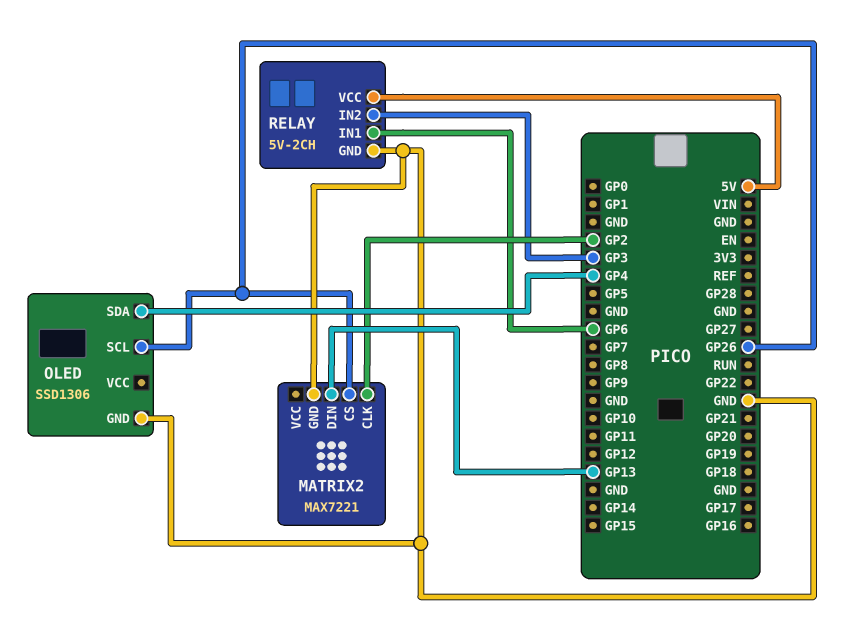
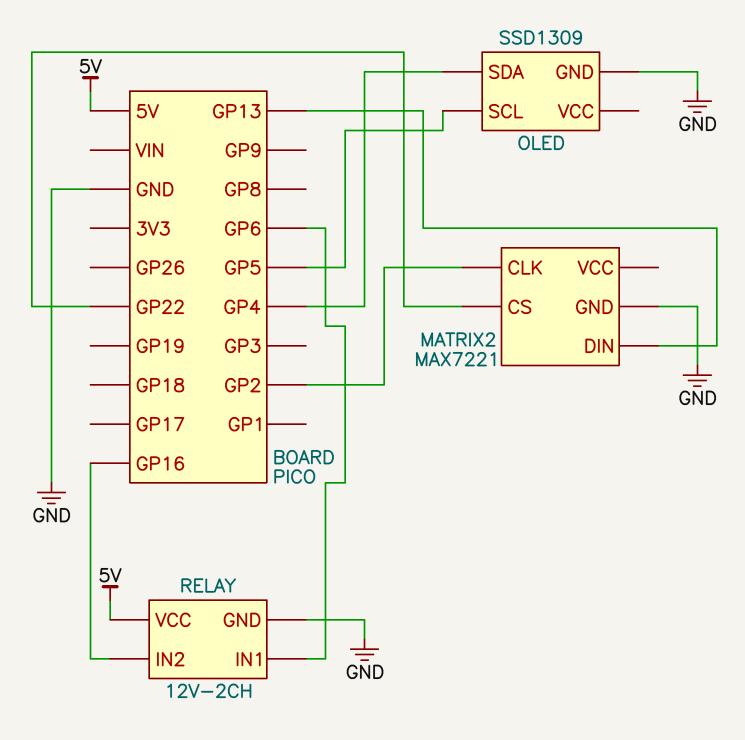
MATRIX2 pin CS: GP26 -> GP22
OLED: SSD1306 -> SSD1309
OLED pin SCL: GP26 -> GP5
RELAY: 5V-2CH -> 12V-2CH
RELAY pin IN2: GP3 -> GP16

